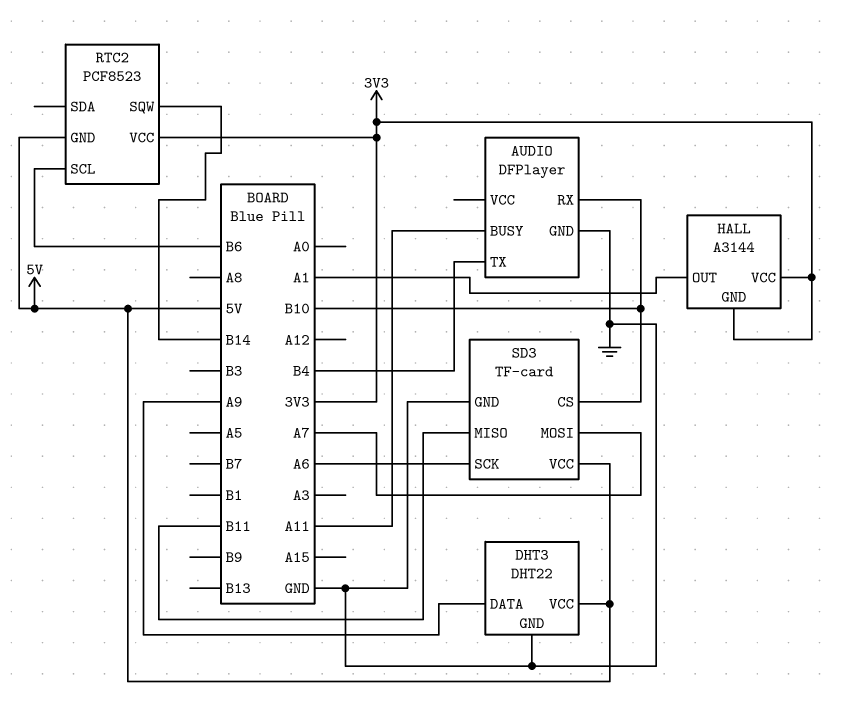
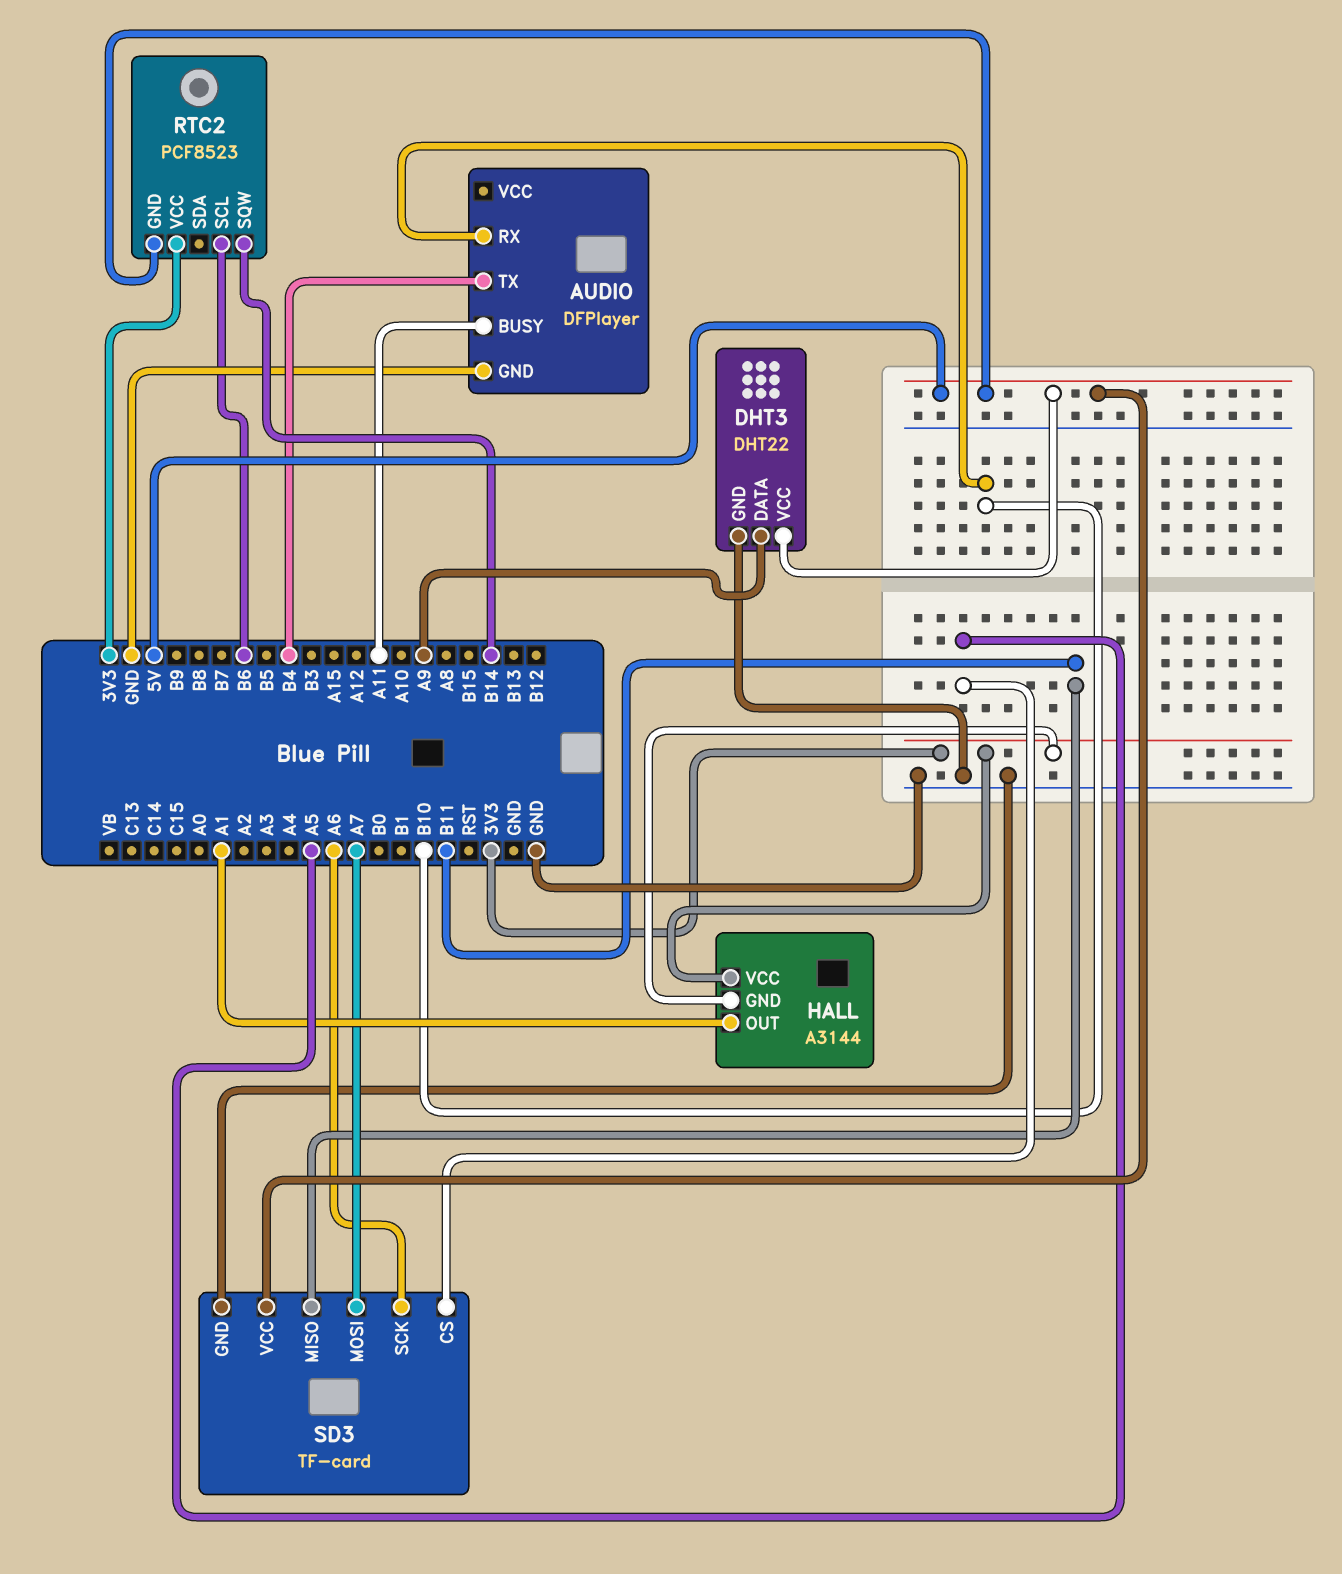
SD3 pin CS: B10 -> A5

